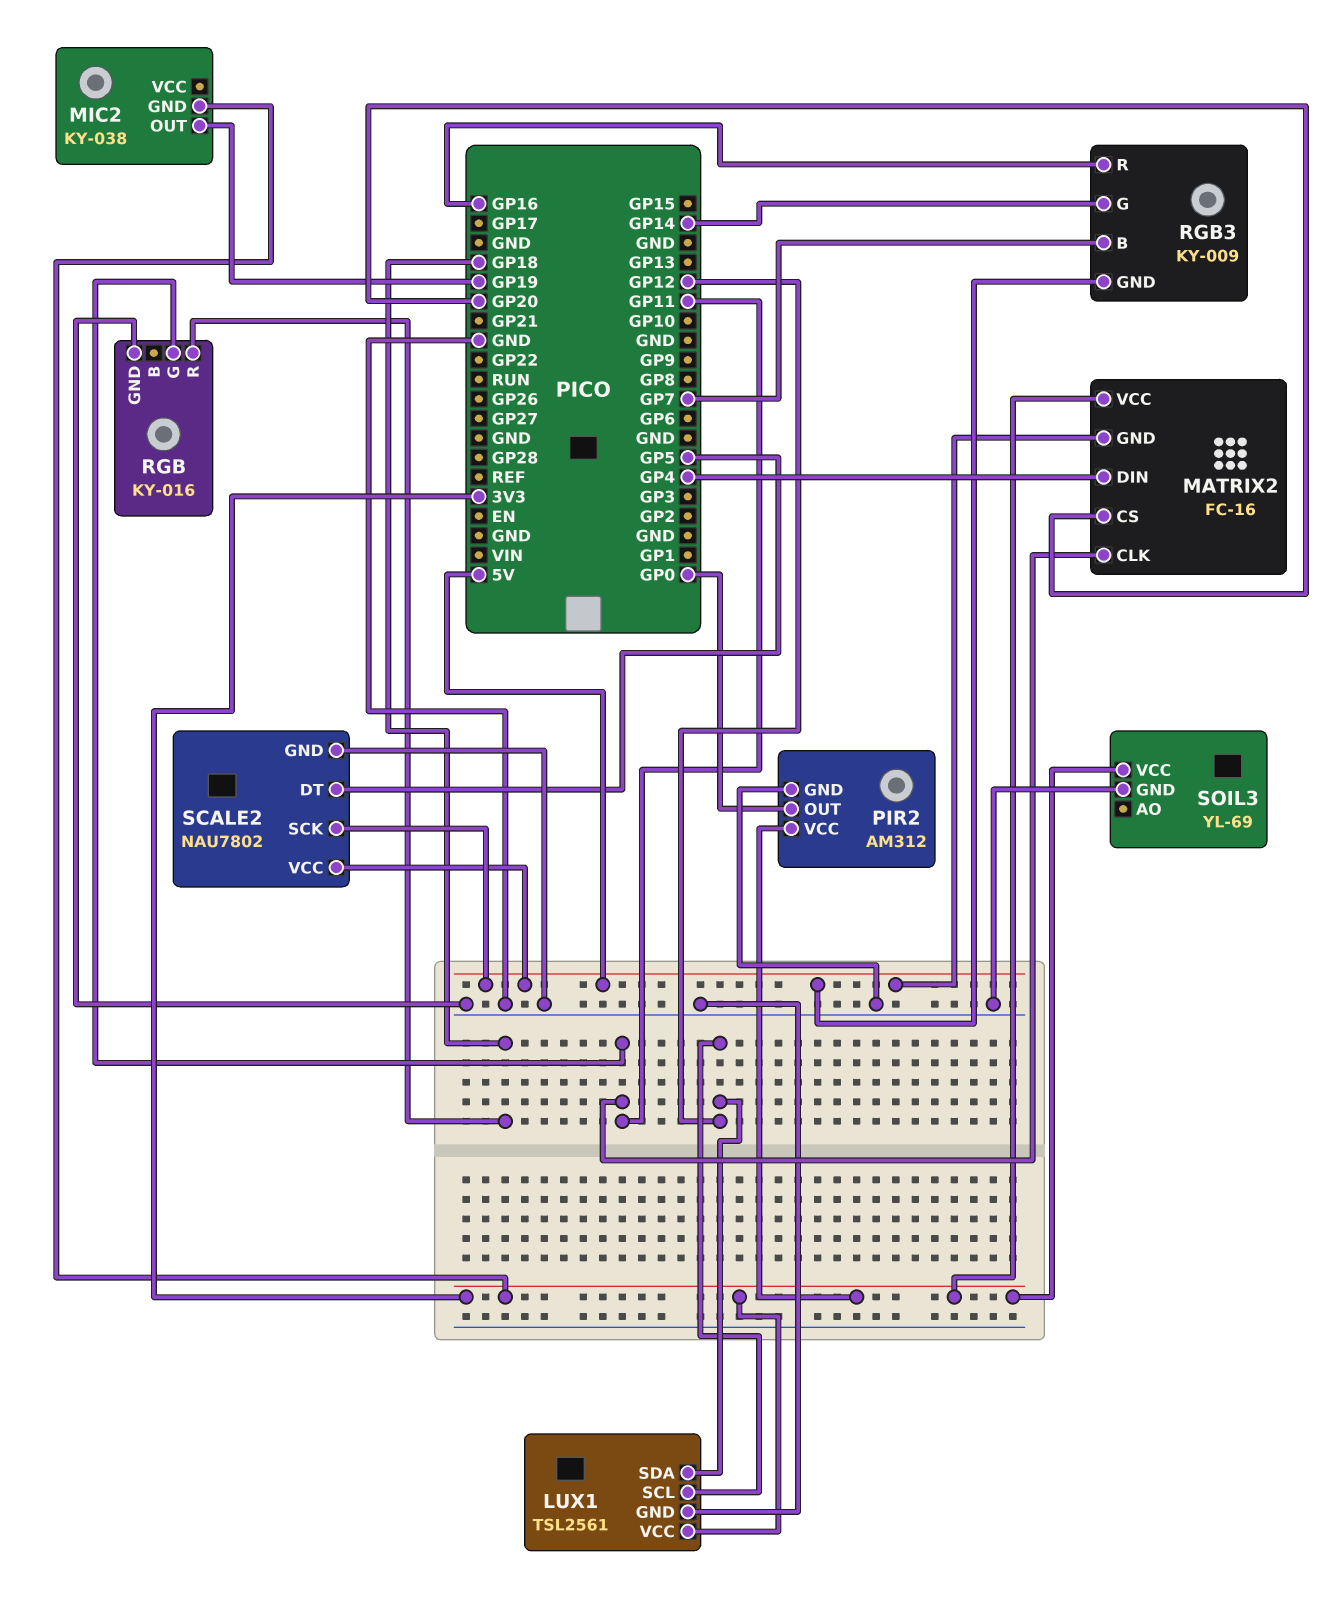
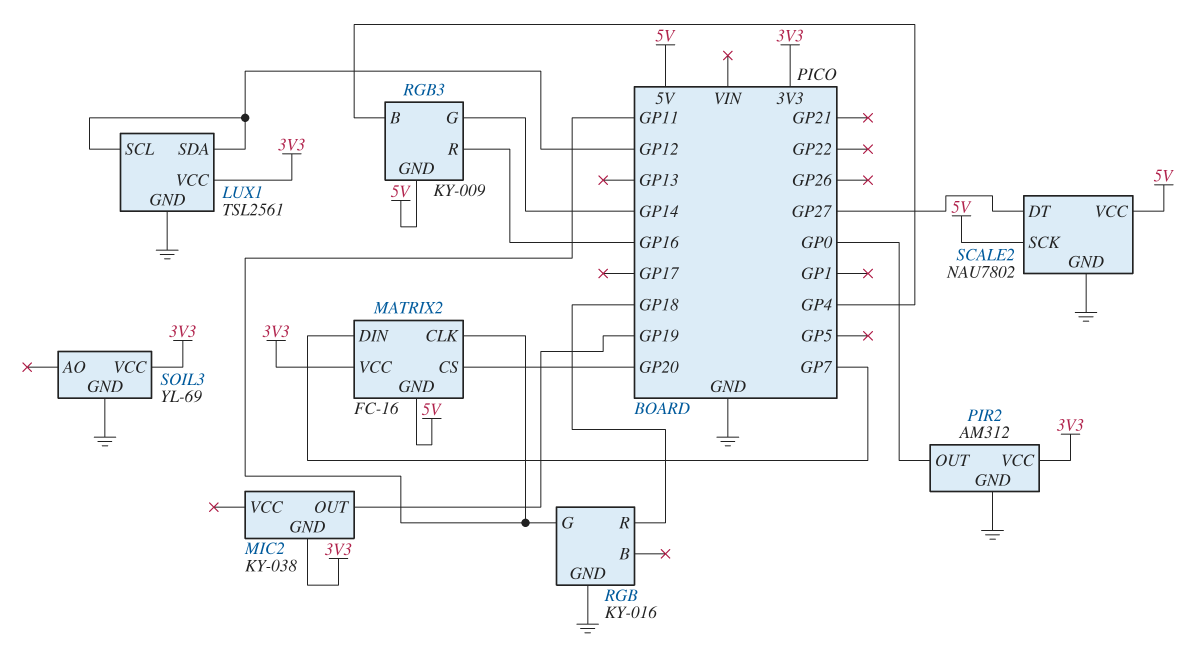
MATRIX2 pin DIN: GP4 -> GP7
RGB3 pin B: GP7 -> GP4
SCALE2 pin DT: GP5 -> GP27

